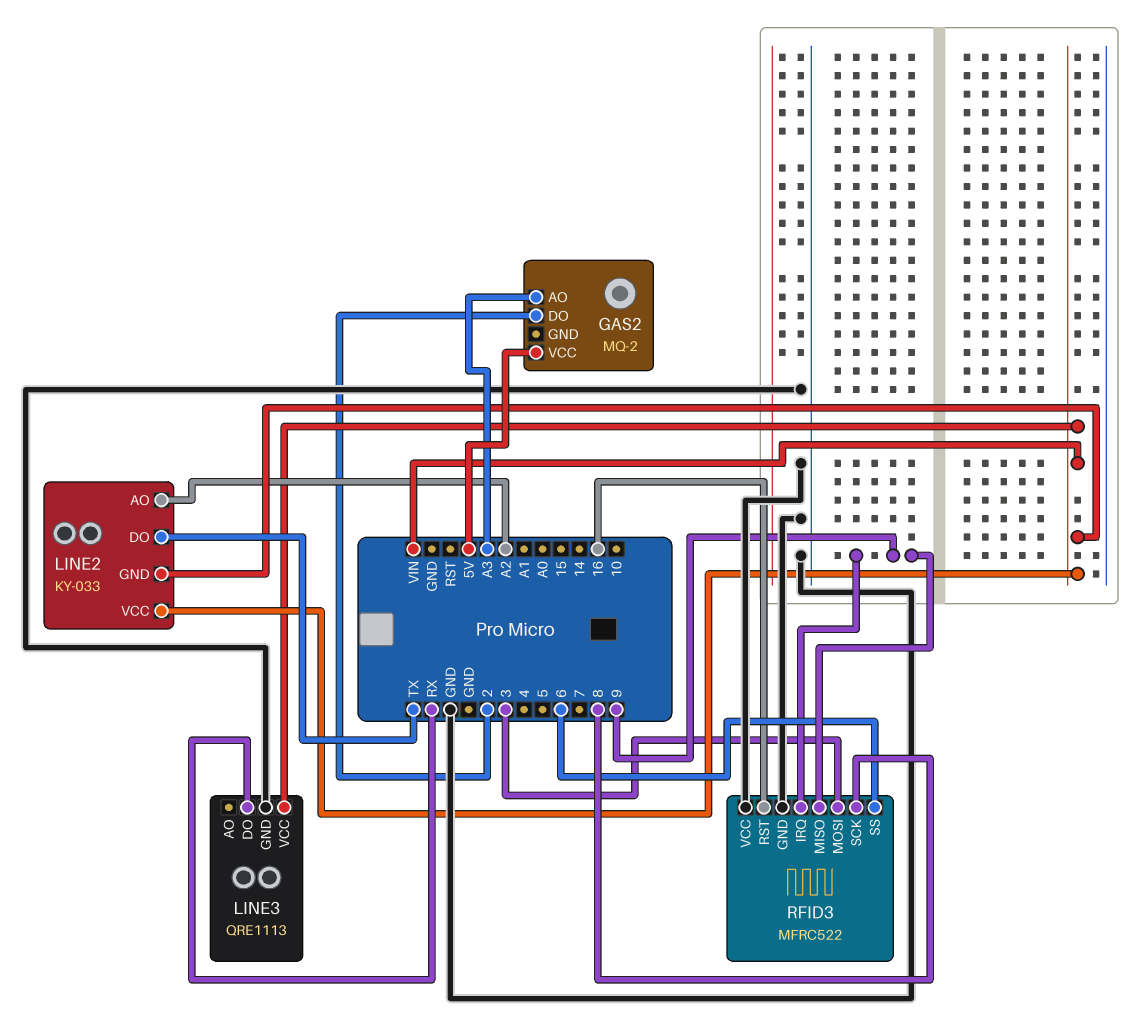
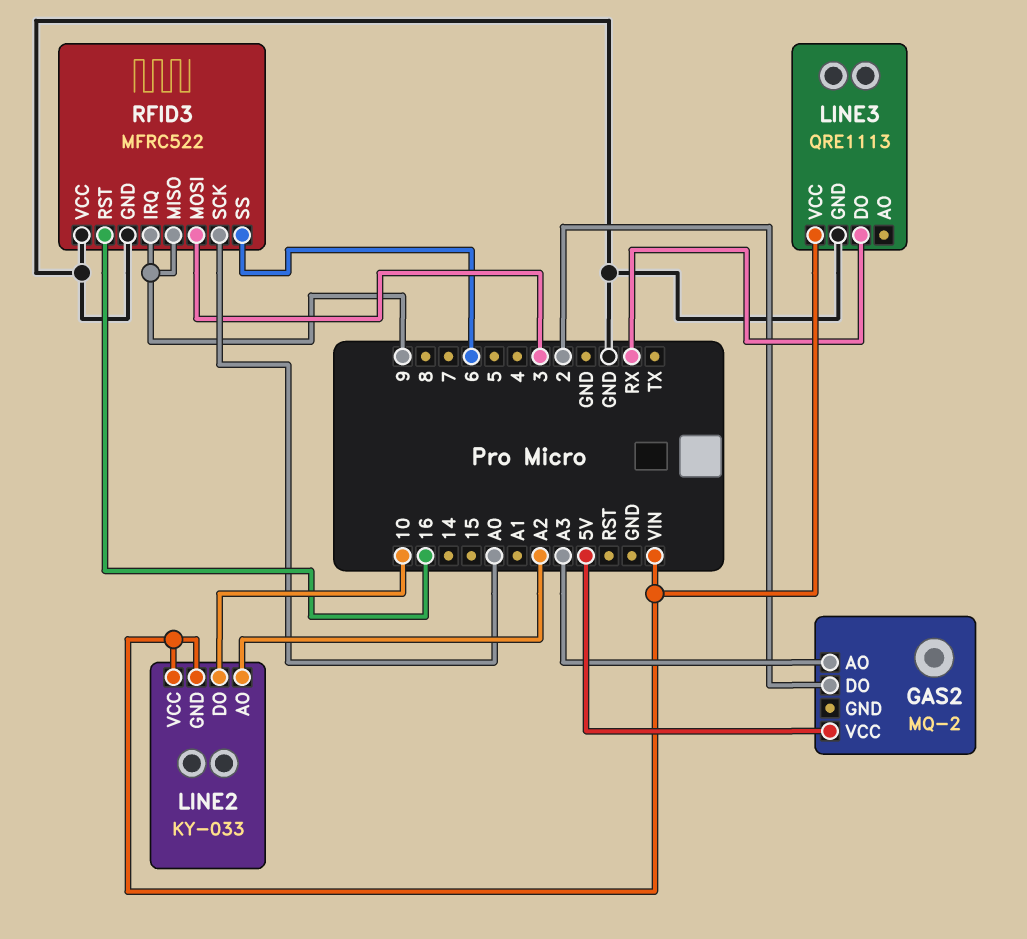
LINE2 pin DO: TX -> 10
RFID3 pin SCK: 8 -> A0

